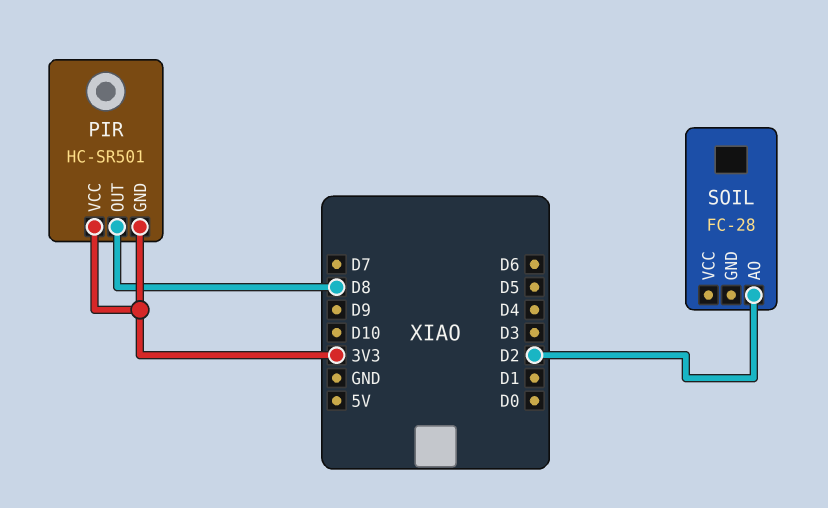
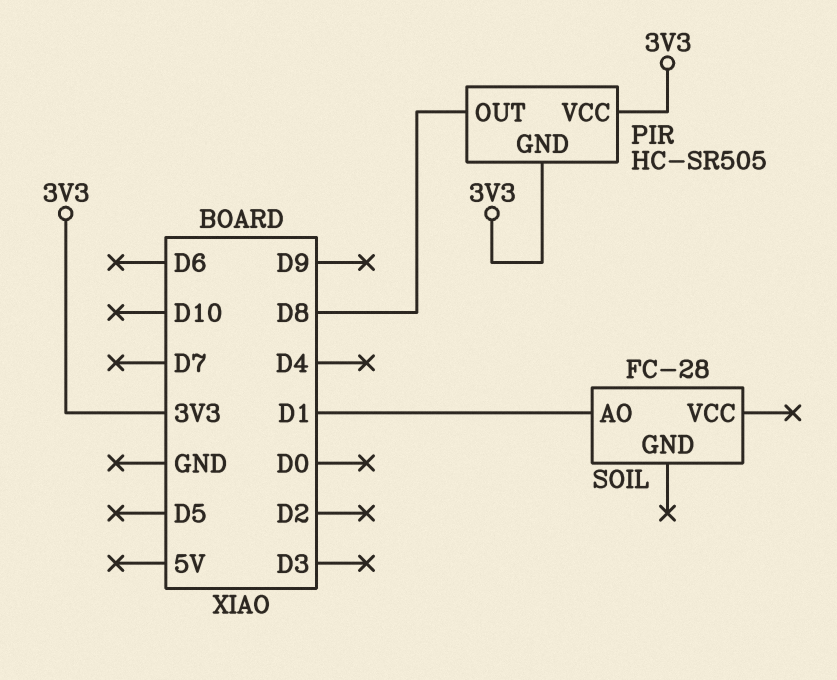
PIR: HC-SR501 -> HC-SR505
SOIL pin AO: D2 -> D1

